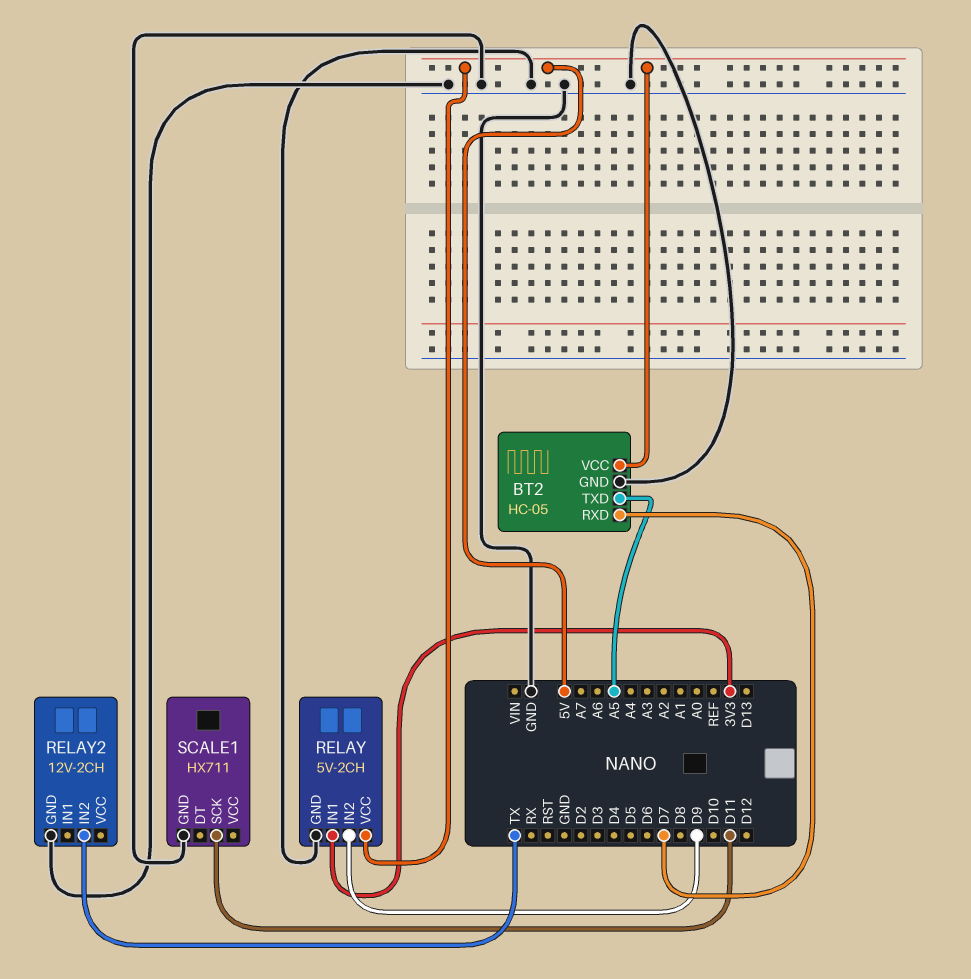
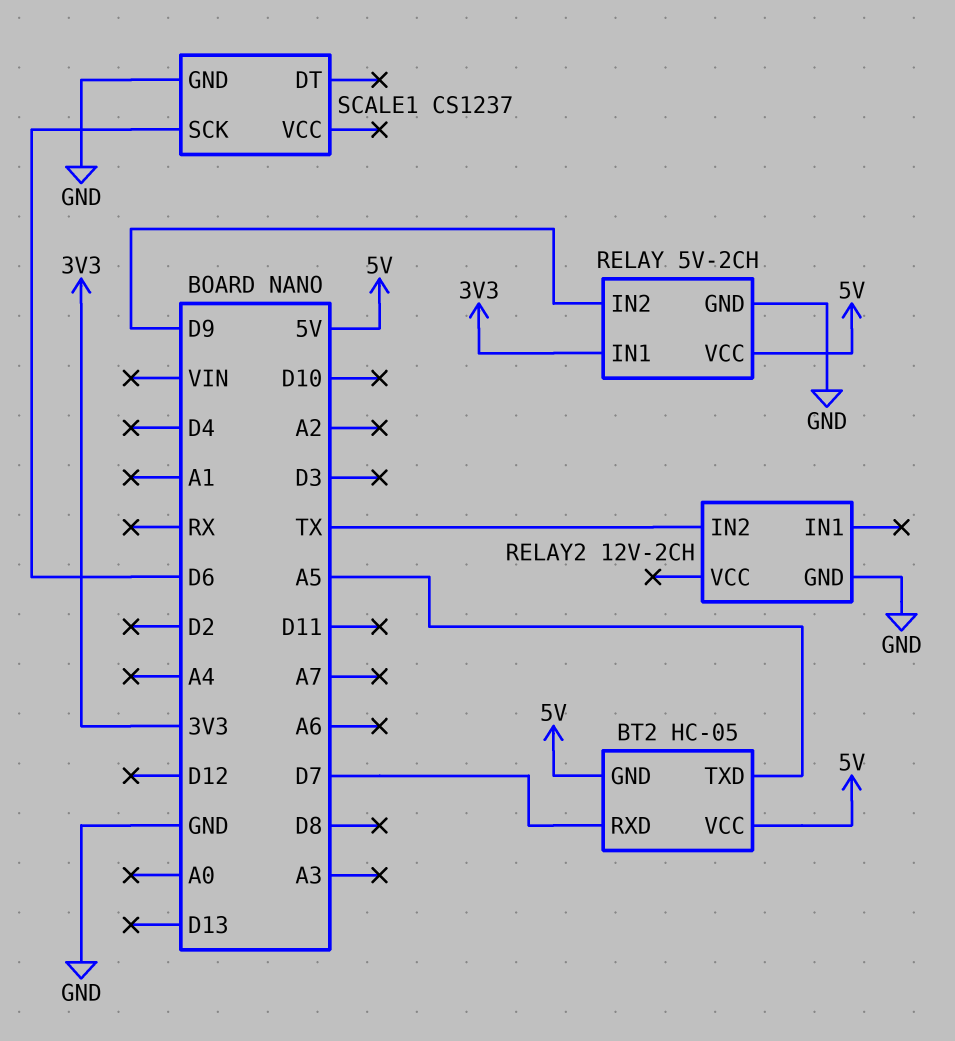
BT2 pin GND: GND -> 5V
SCALE1: HX711 -> CS1237
SCALE1 pin SCK: D11 -> D6

